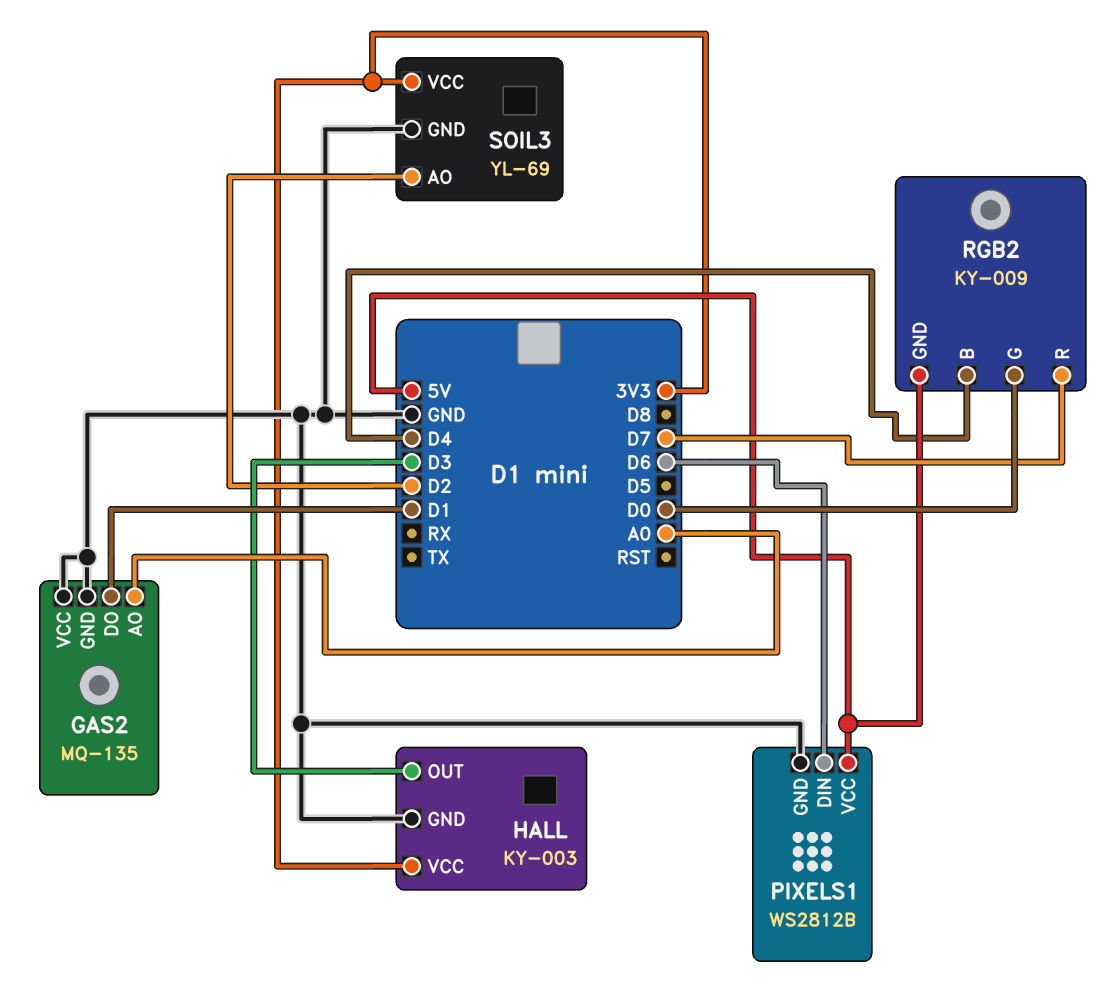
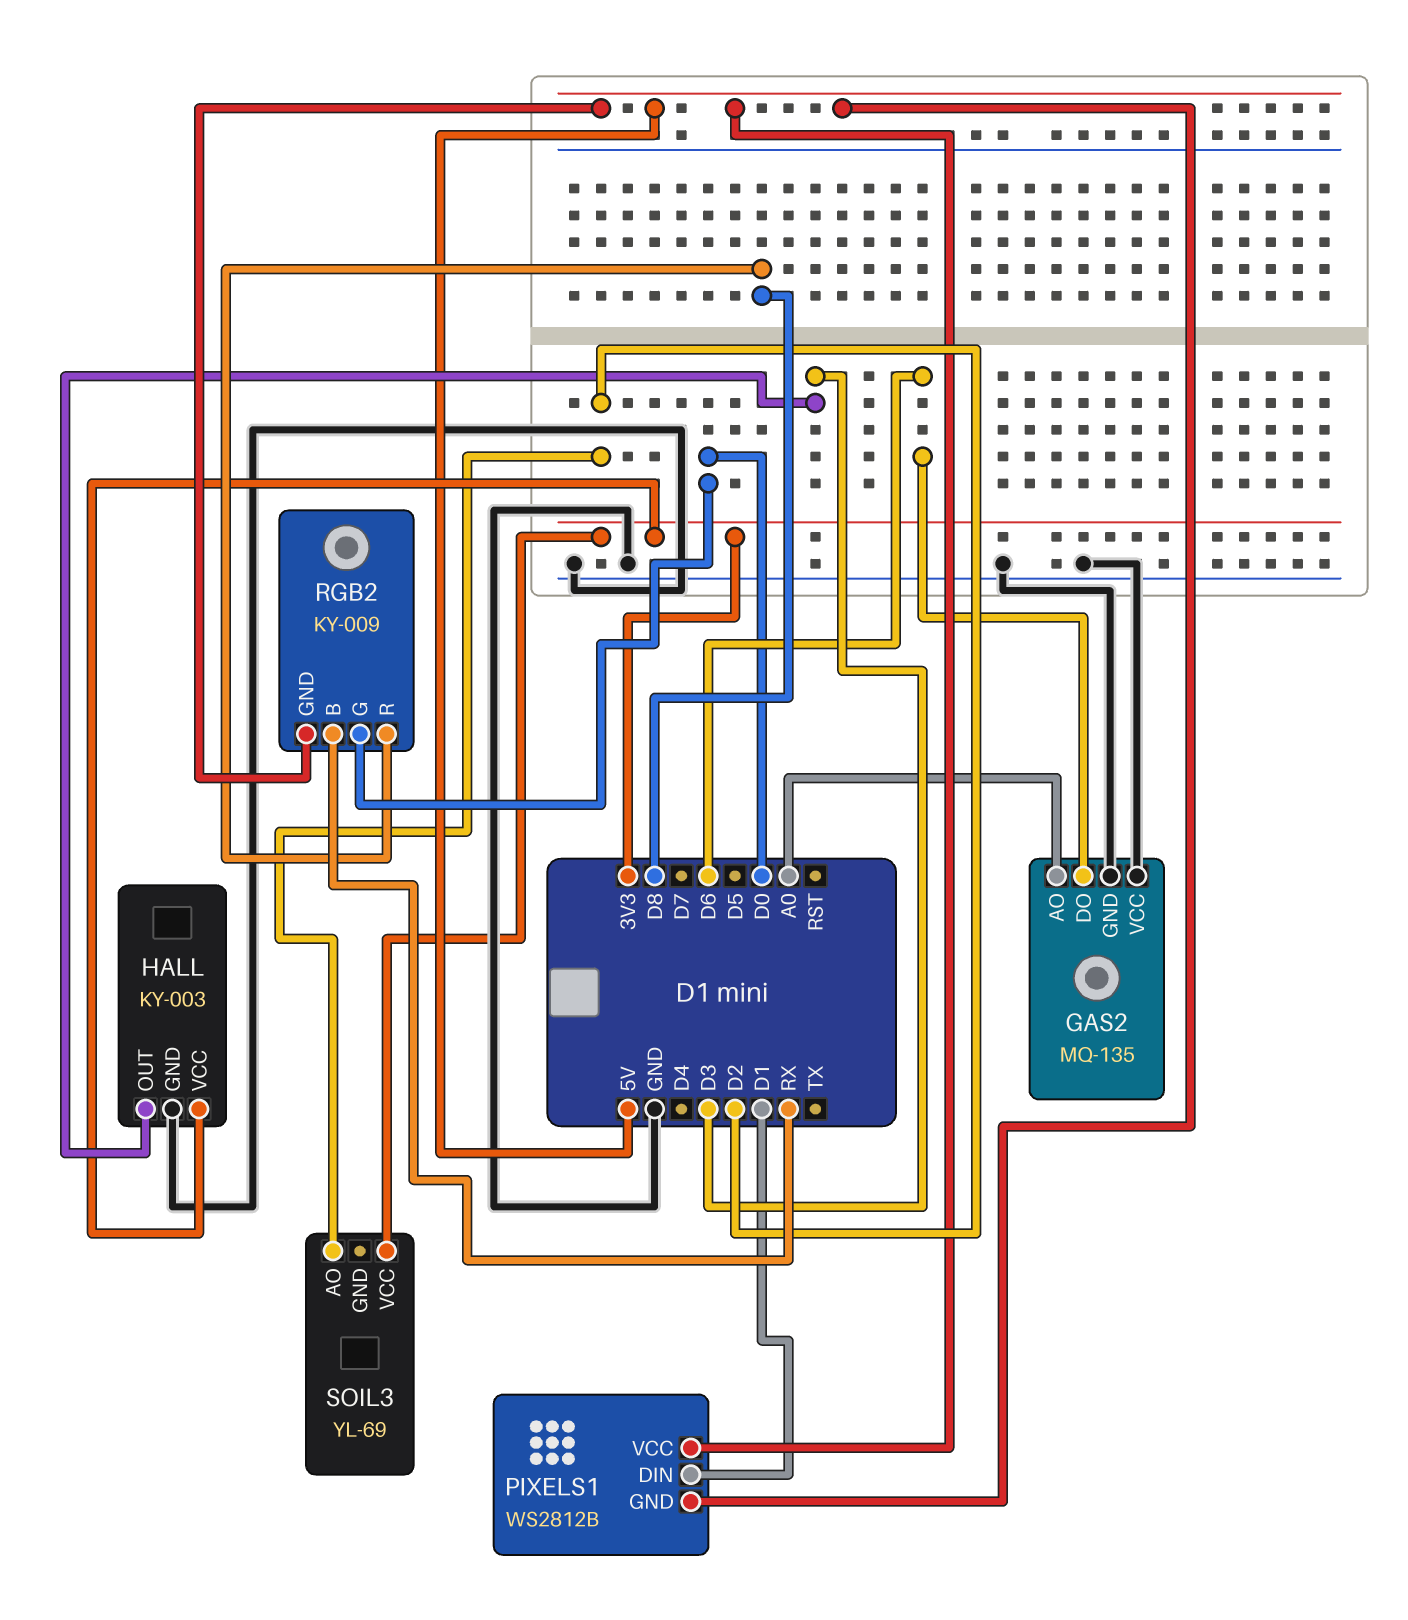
GAS2 pin DO: D1 -> D6
PIXELS1 pin DIN: D6 -> D1
PIXELS1 pin GND: GND -> 5V
RGB2 pin B: D4 -> RX
RGB2 pin R: D7 -> D8
SOIL3 pin GND: GND -> none

